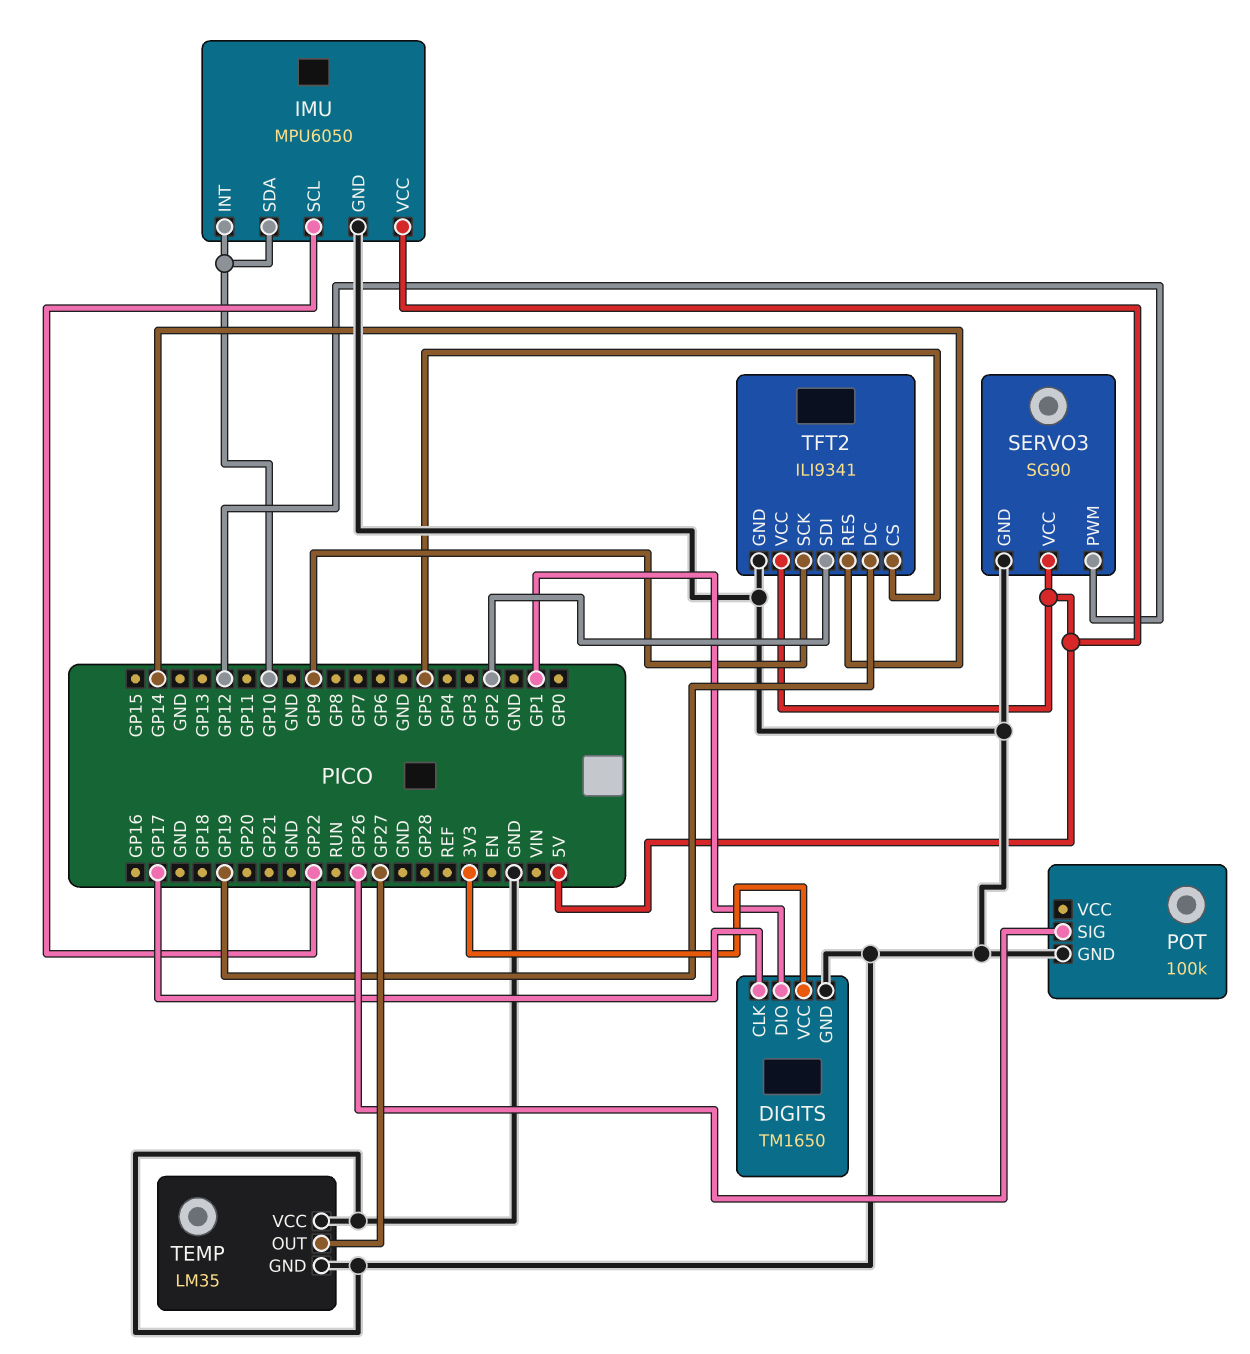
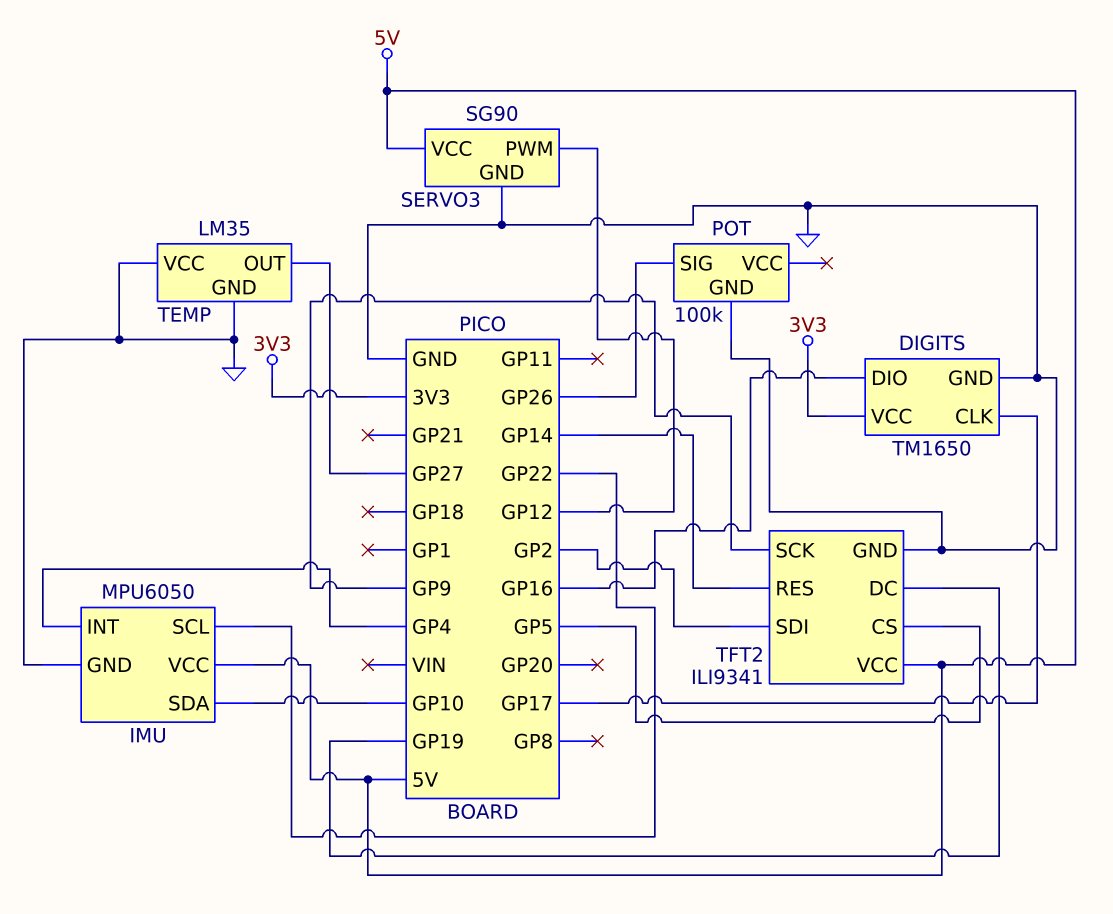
DIGITS pin DIO: GP1 -> GP16
IMU pin INT: GP10 -> GP4

